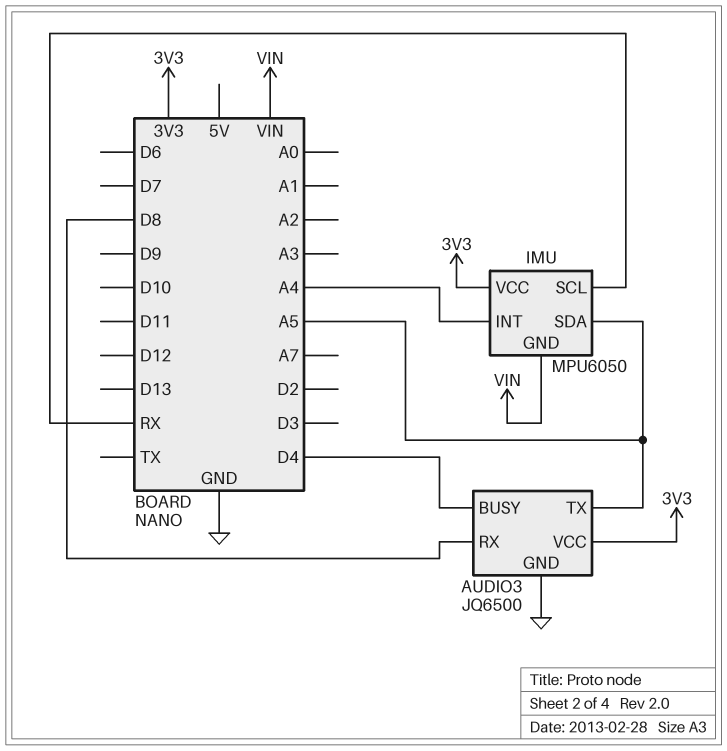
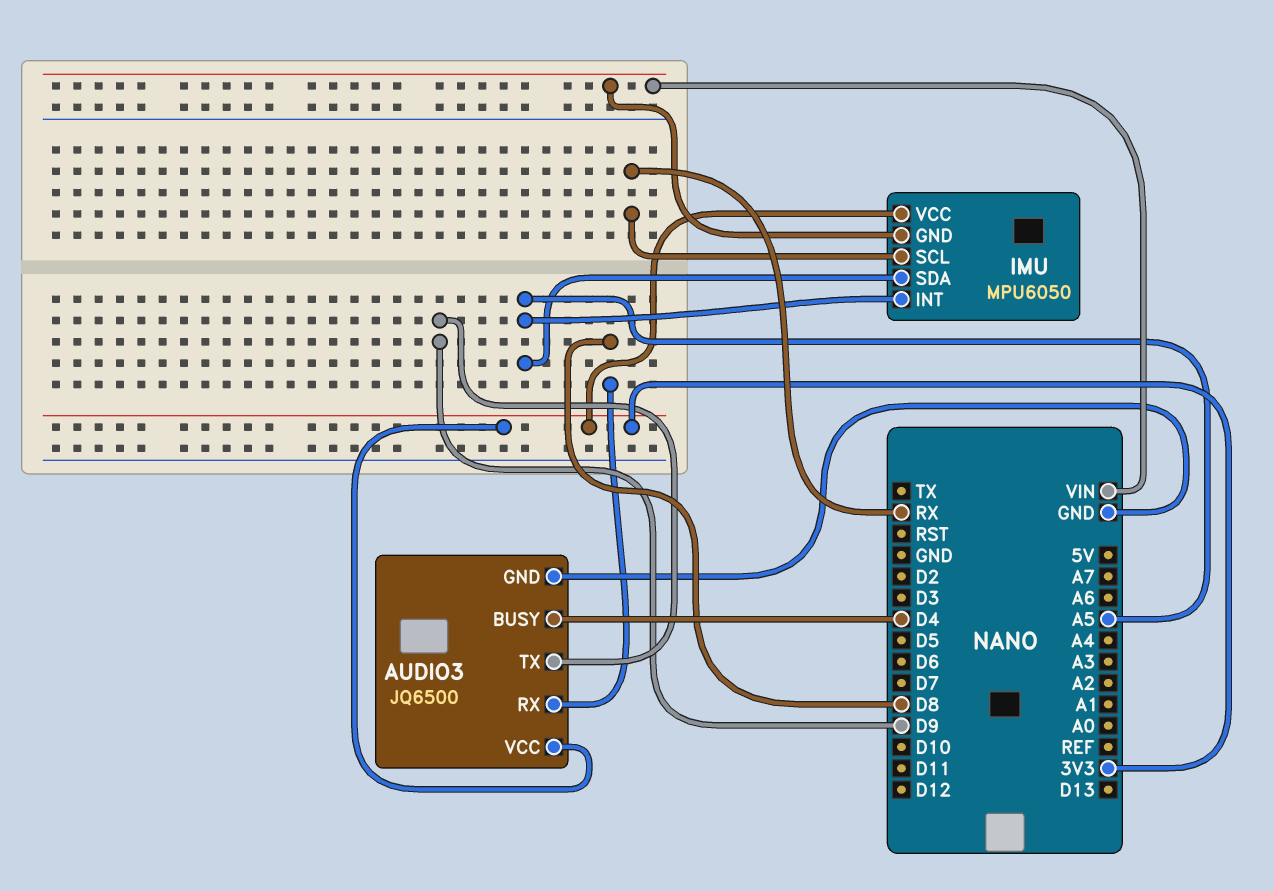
AUDIO3 pin TX: A5 -> D9
IMU pin INT: A4 -> A5

